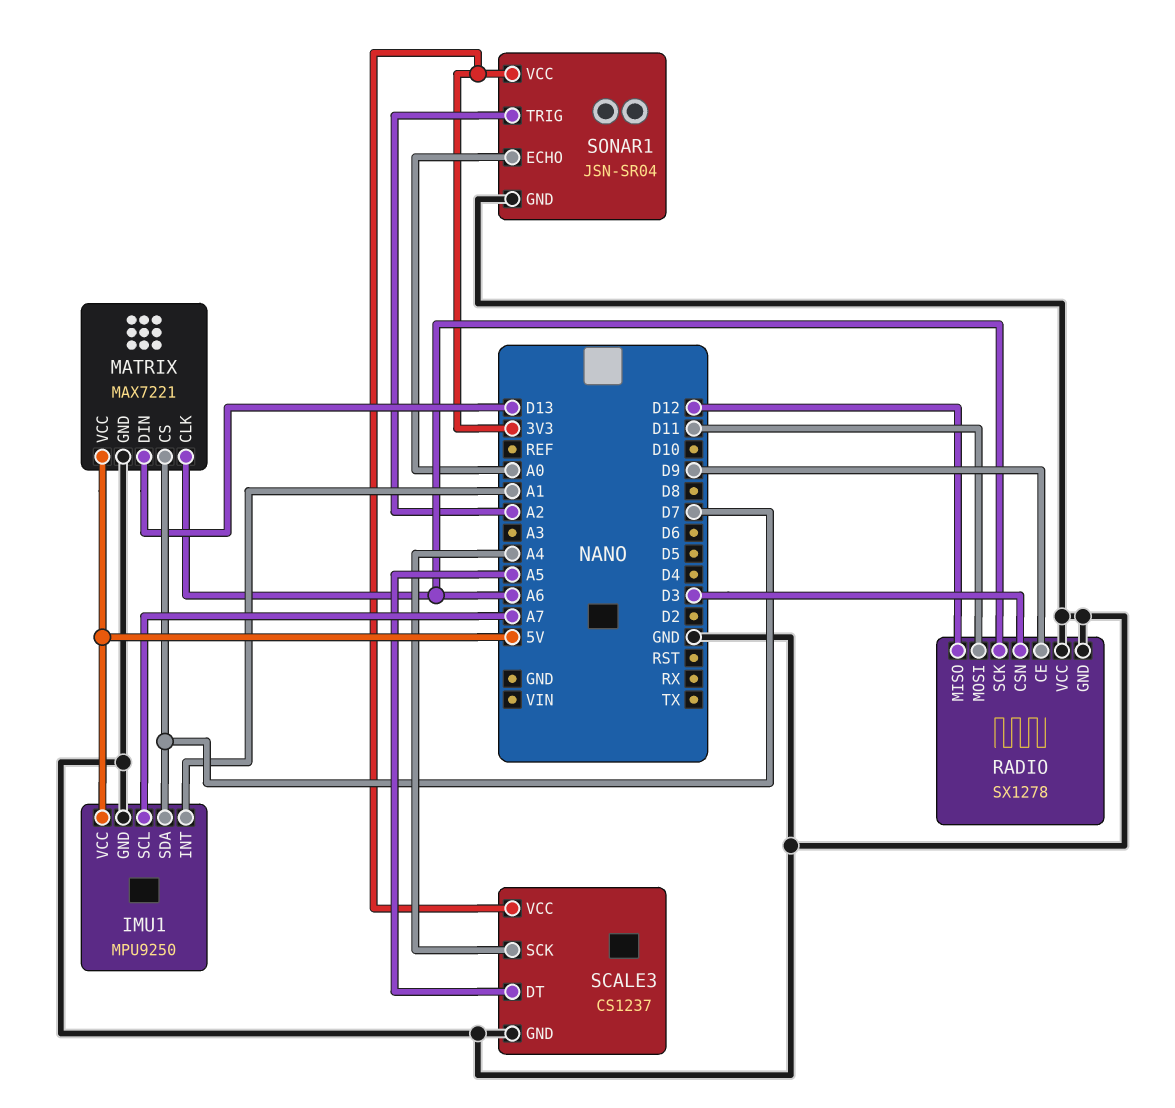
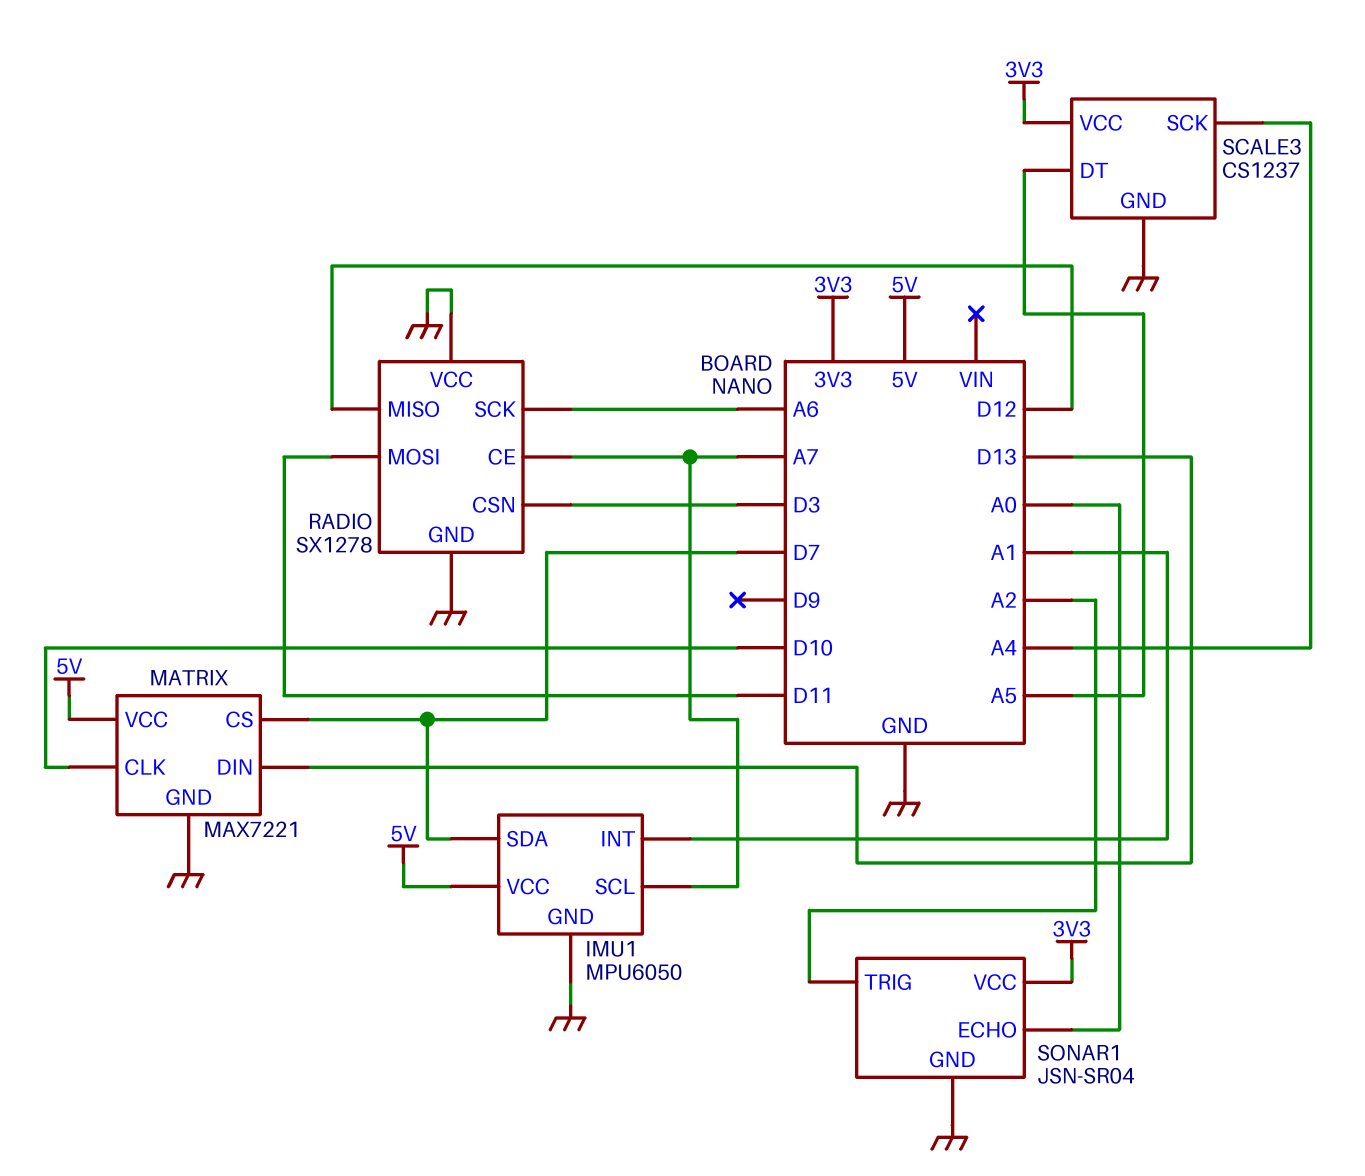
IMU1: MPU9250 -> MPU6050
MATRIX pin CLK: A6 -> D10
RADIO pin CE: D9 -> A7

